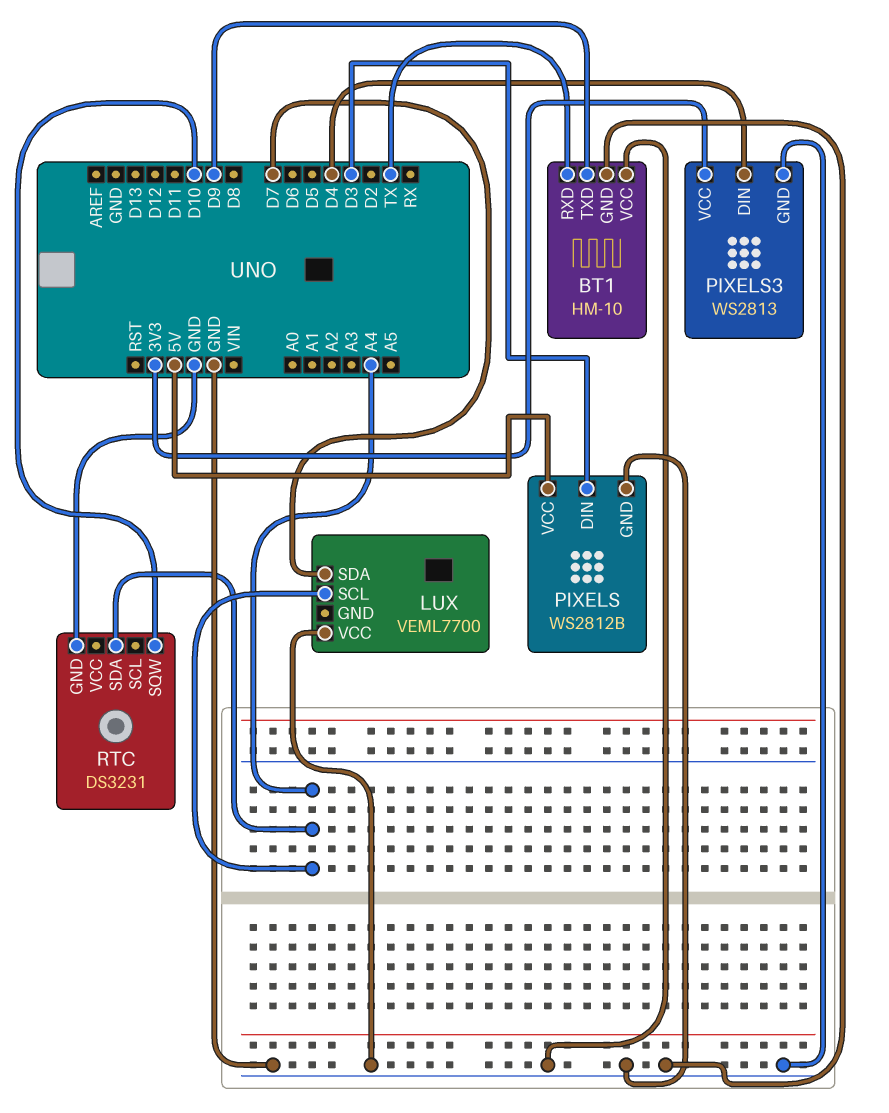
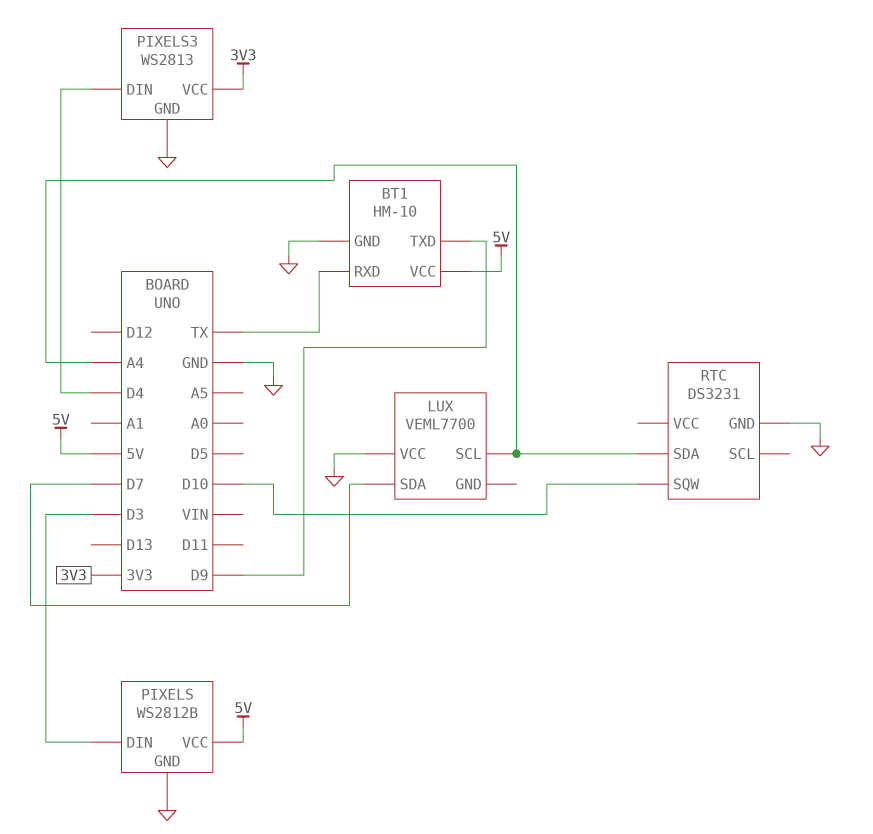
BT1 pin VCC: GND -> 5V

